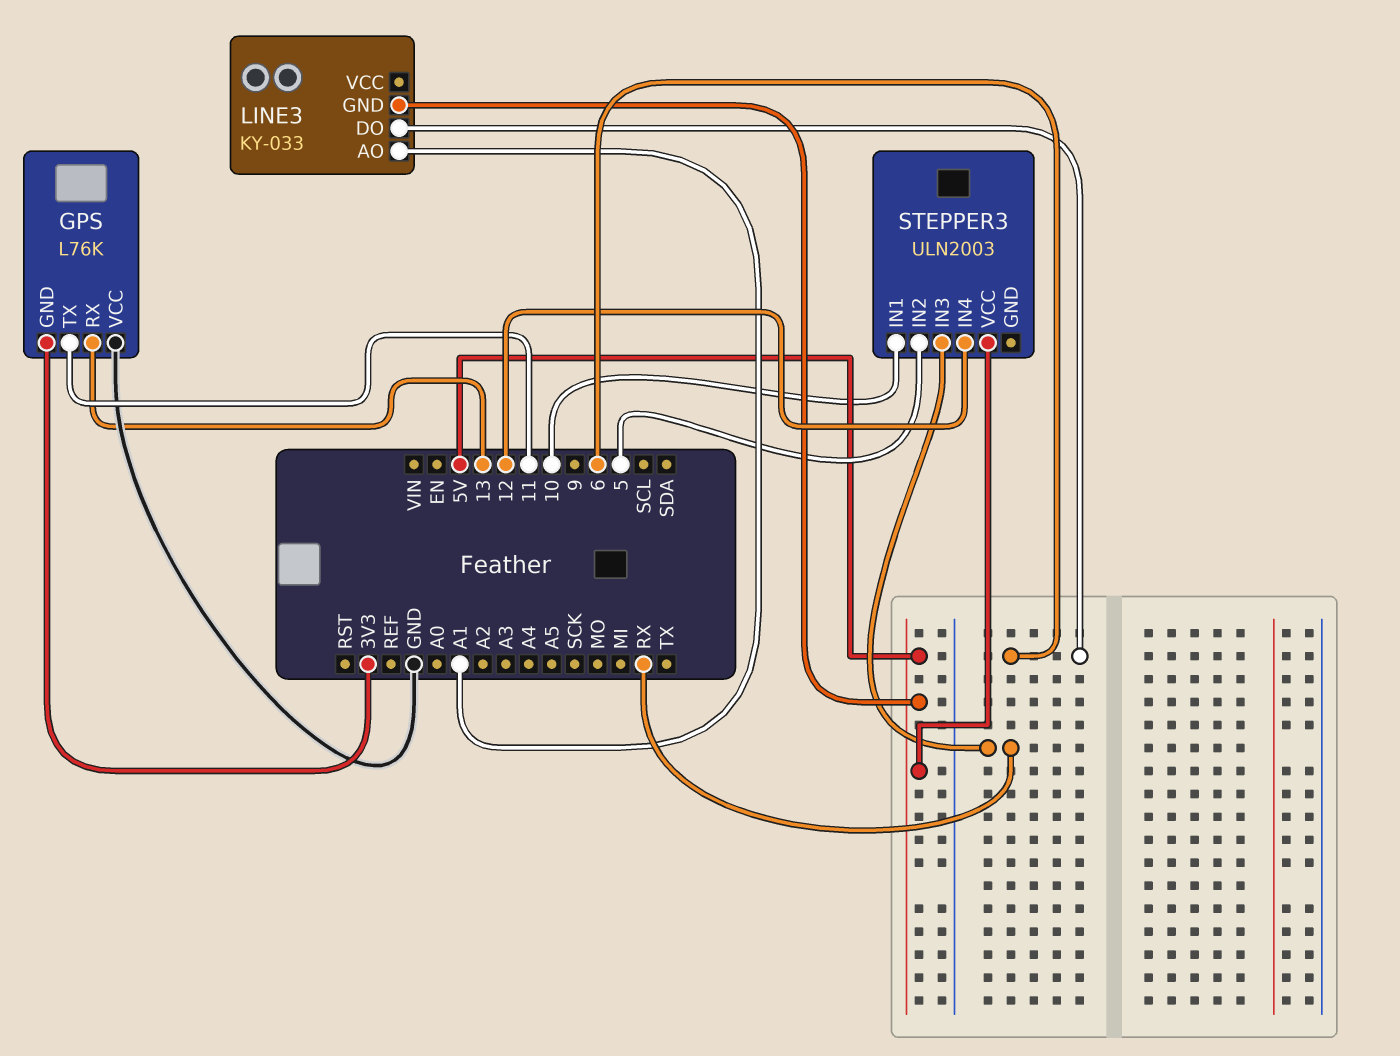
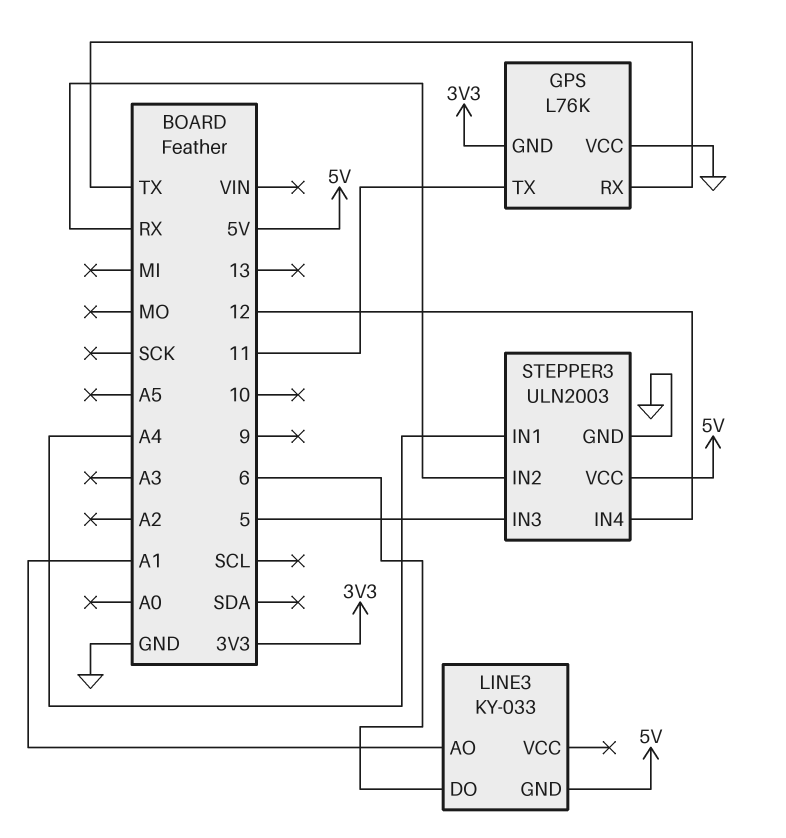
GPS pin RX: 13 -> TX
STEPPER3 pin GND: none -> GND
STEPPER3 pin IN1: 10 -> A4
STEPPER3 pin IN2: 5 -> RX
STEPPER3 pin IN3: RX -> 5

